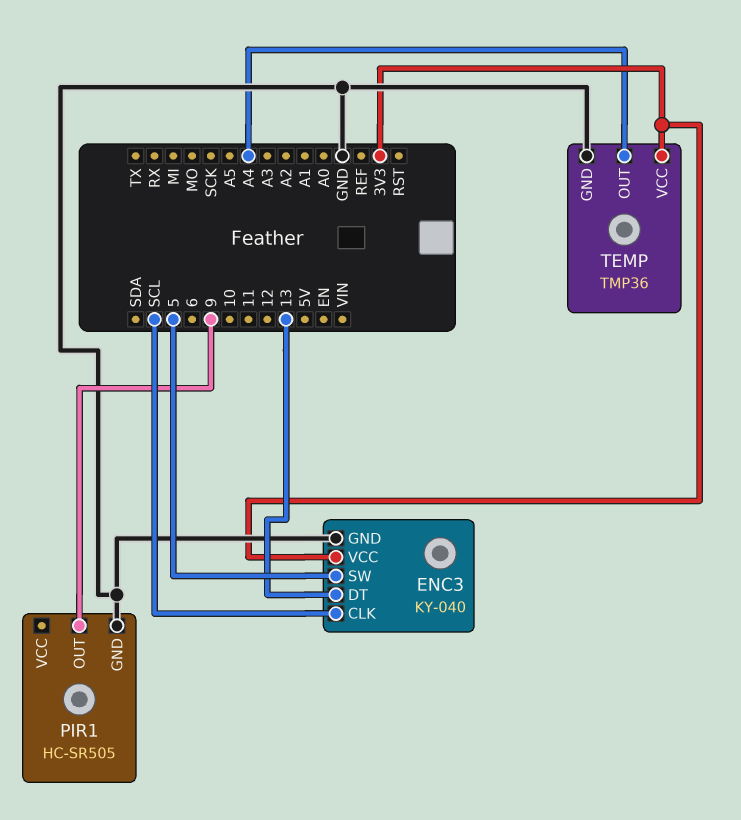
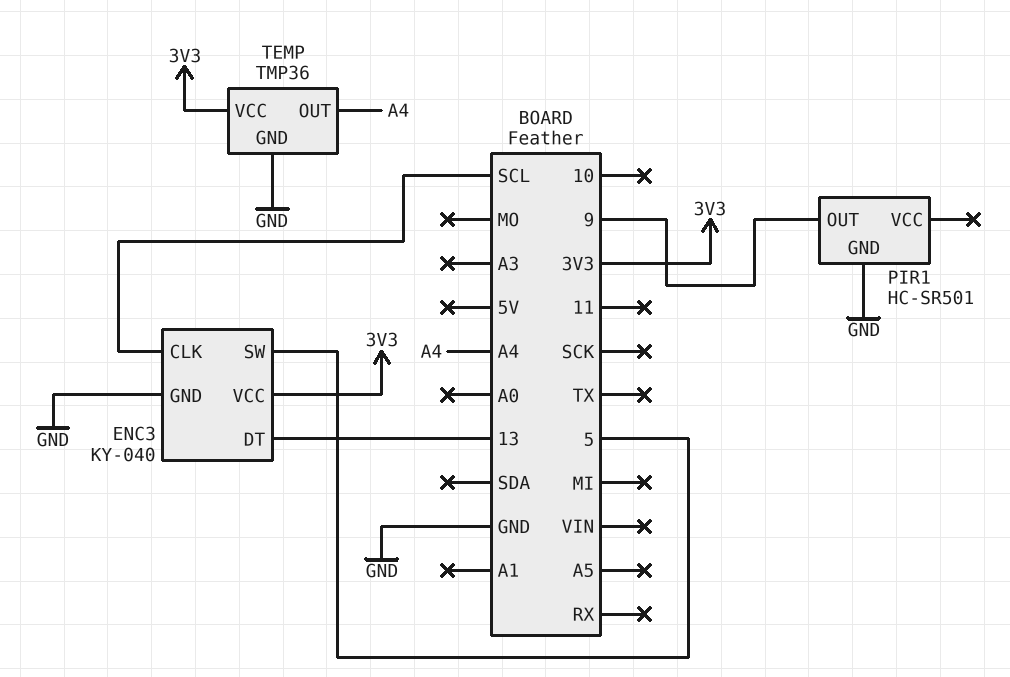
PIR1: HC-SR505 -> HC-SR501

